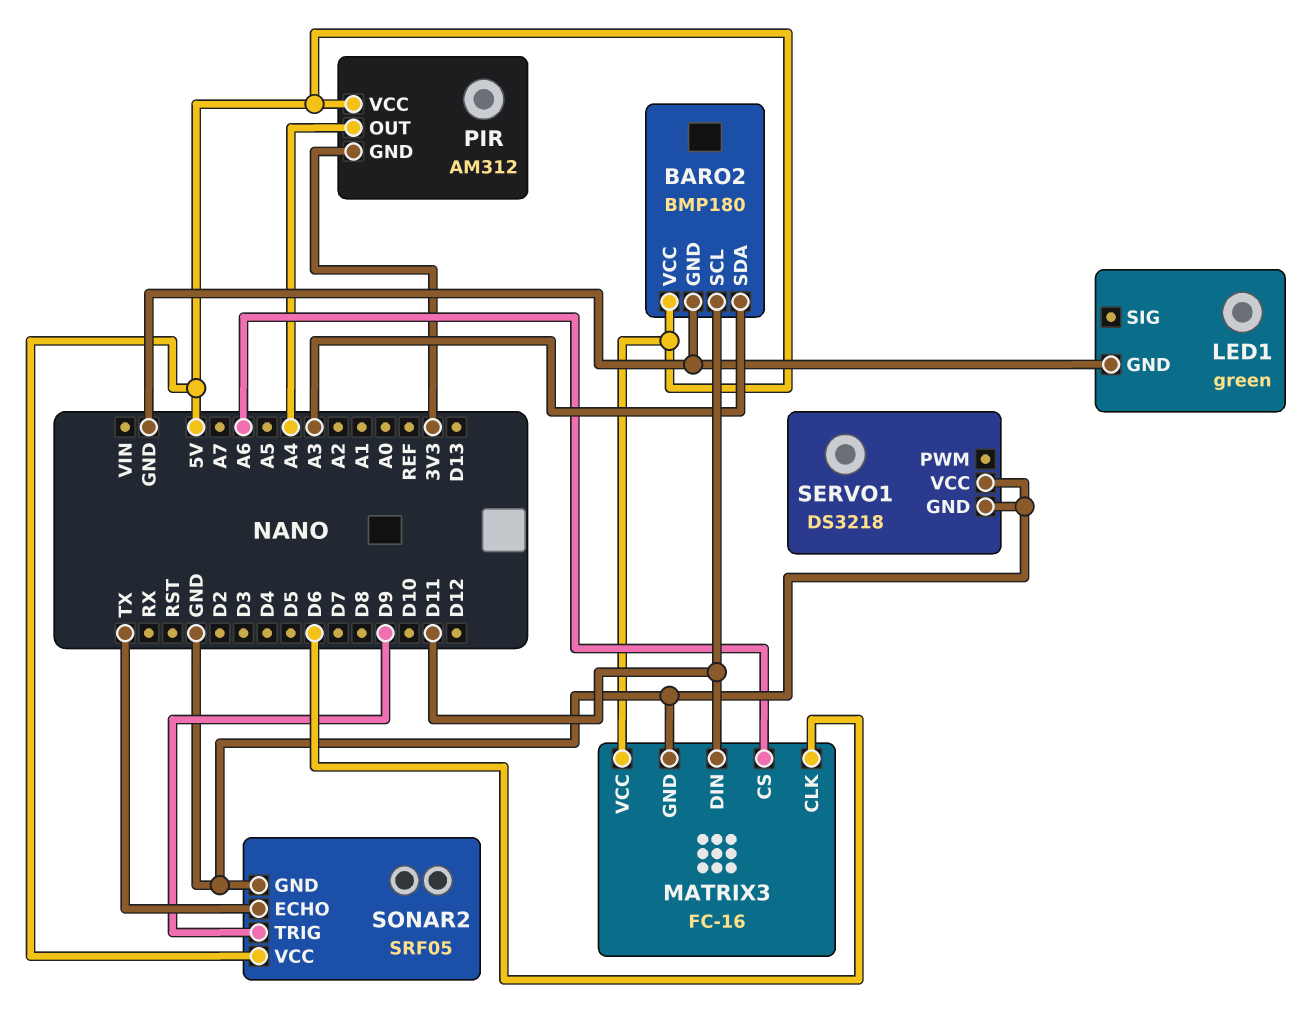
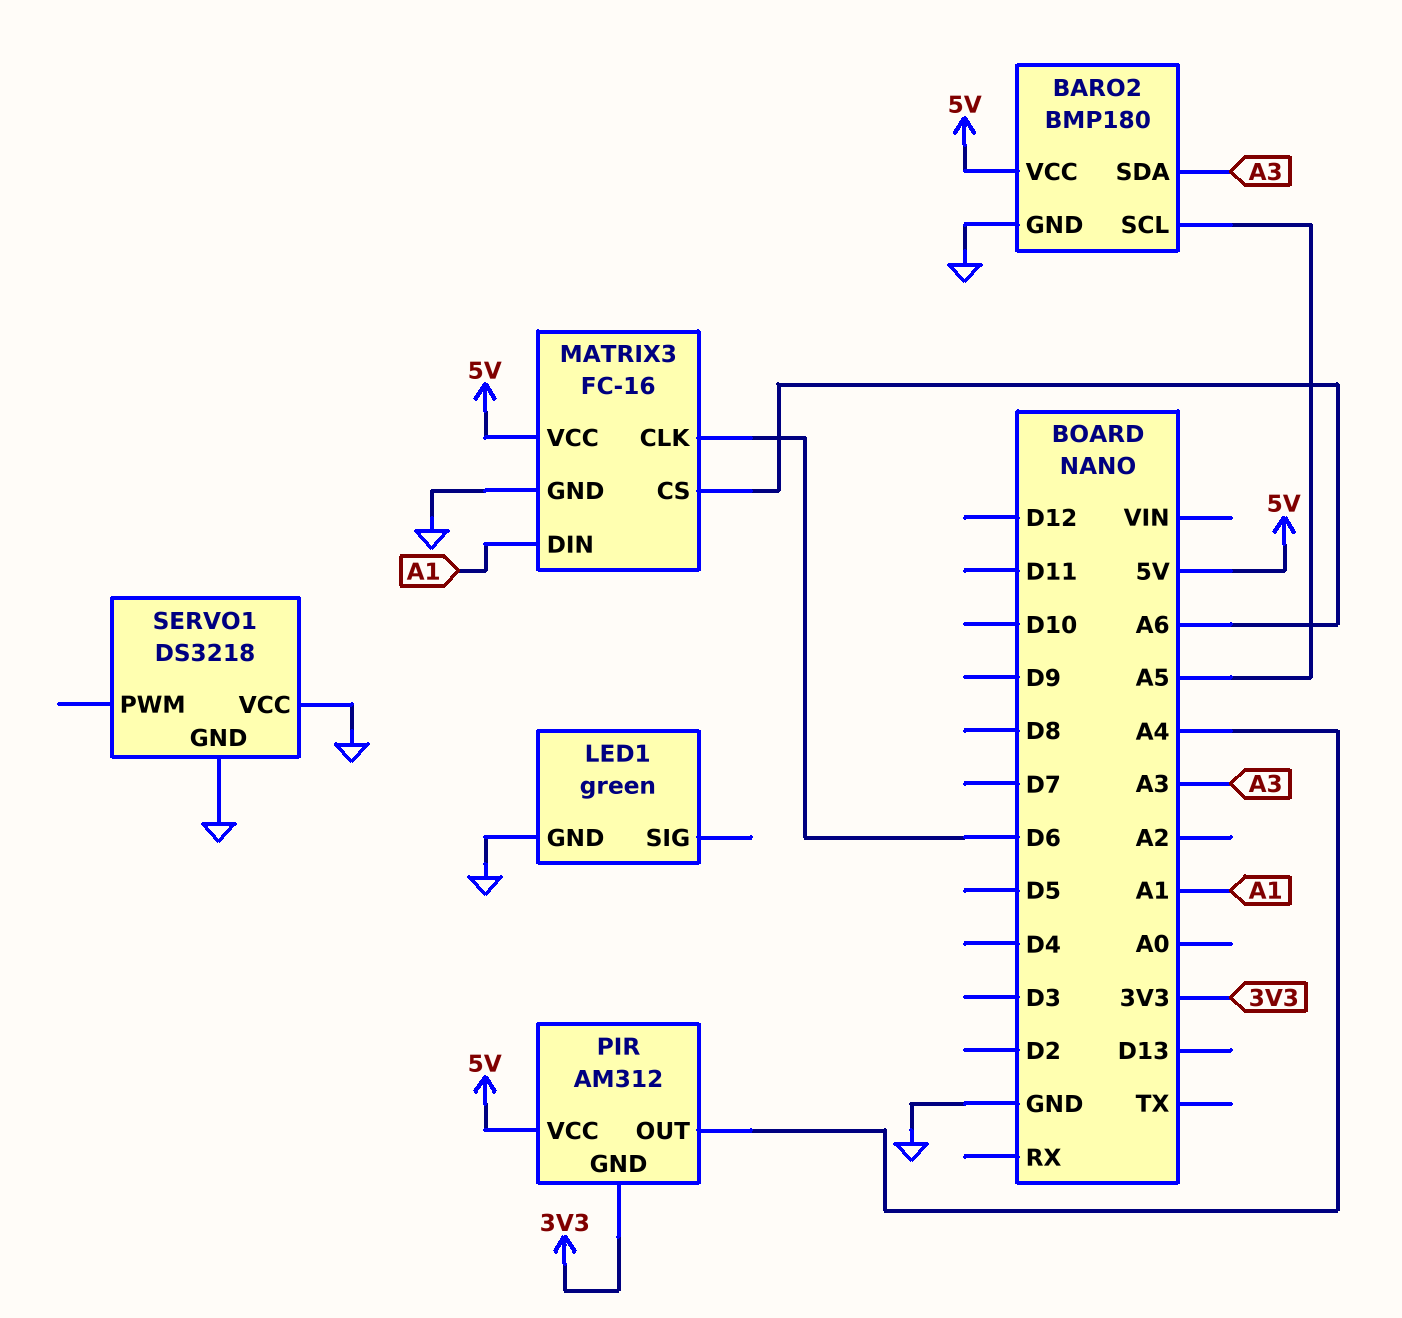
BARO2 pin SCL: D11 -> A5
MATRIX3 pin DIN: D11 -> A1
SONAR2: SRF05 -> none
SONAR2 pin ECHO: TX -> none
SONAR2 pin GND: GND -> none
SONAR2 pin TRIG: D9 -> none
SONAR2 pin VCC: 5V -> none

